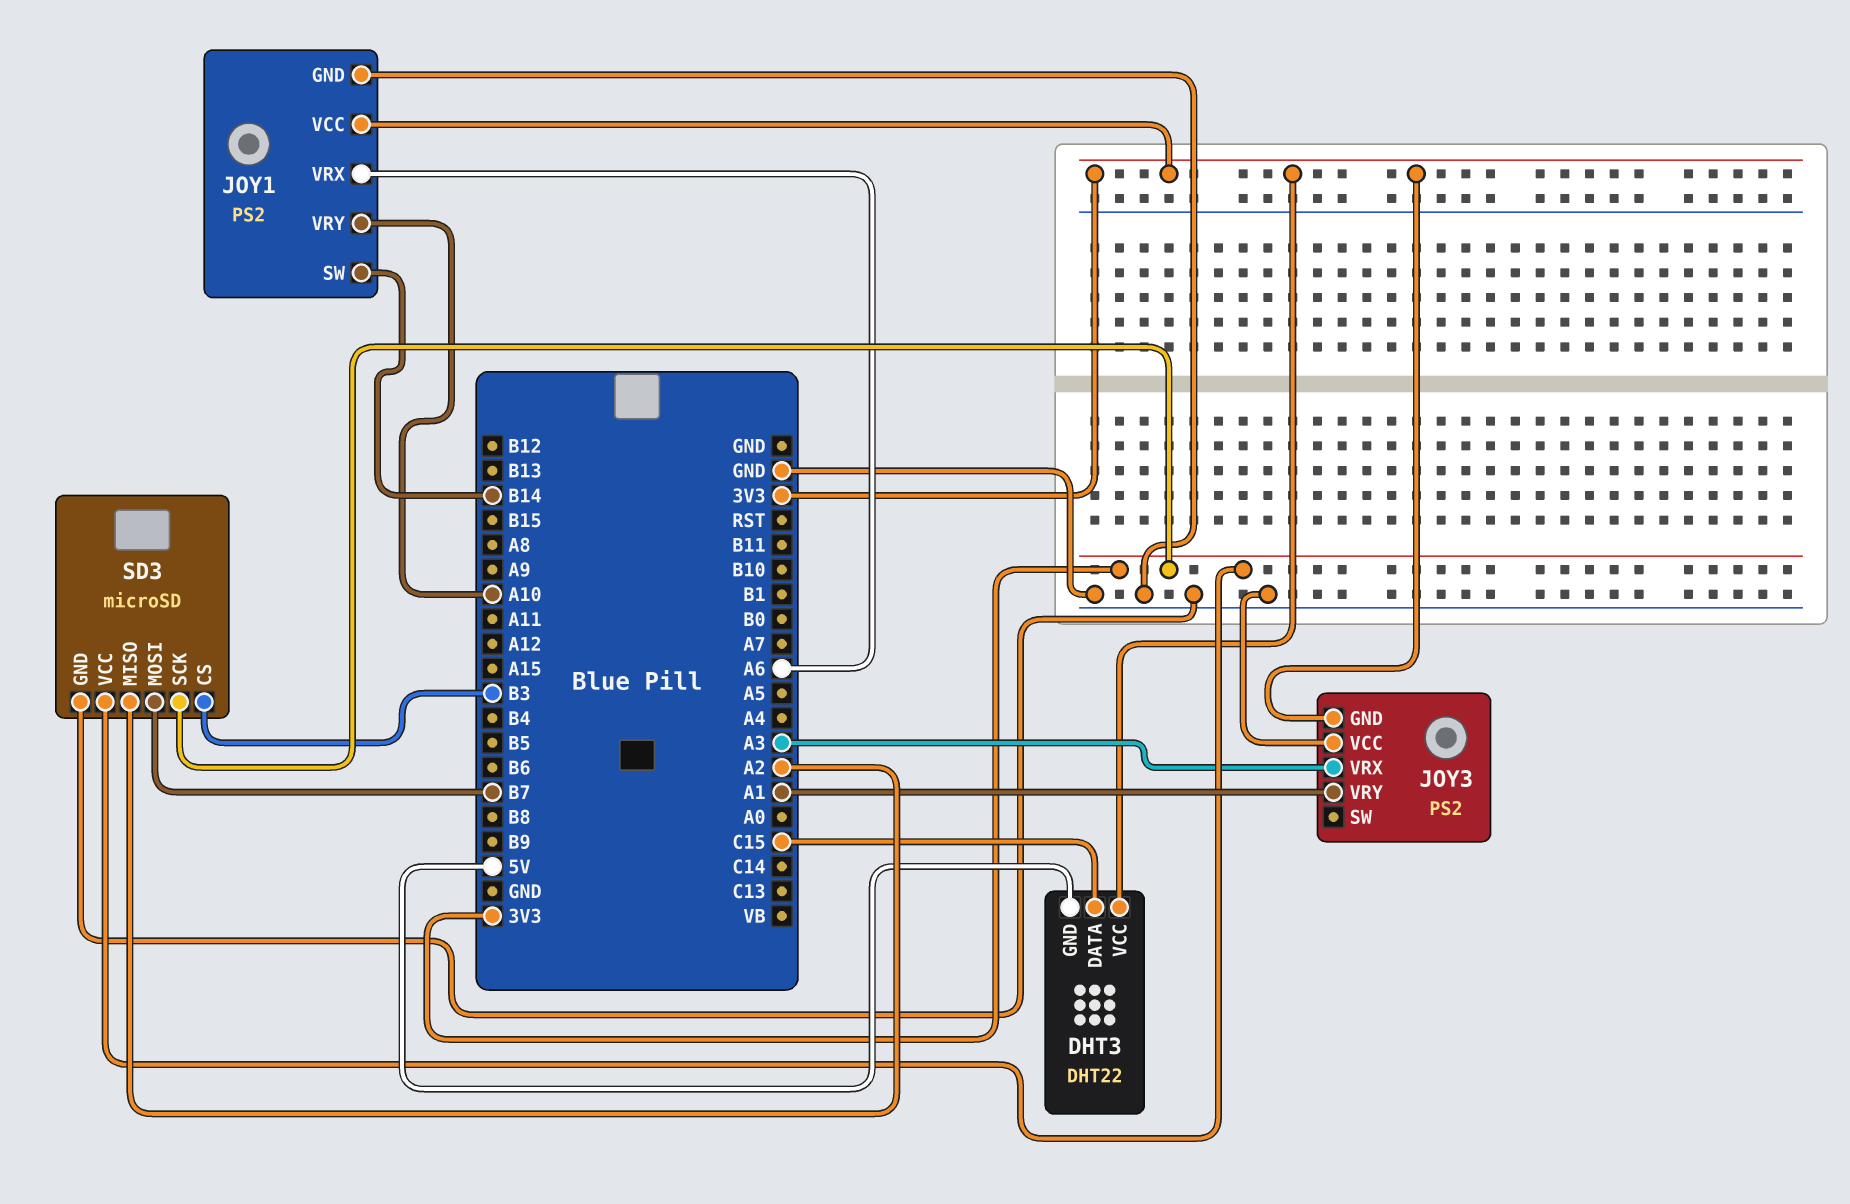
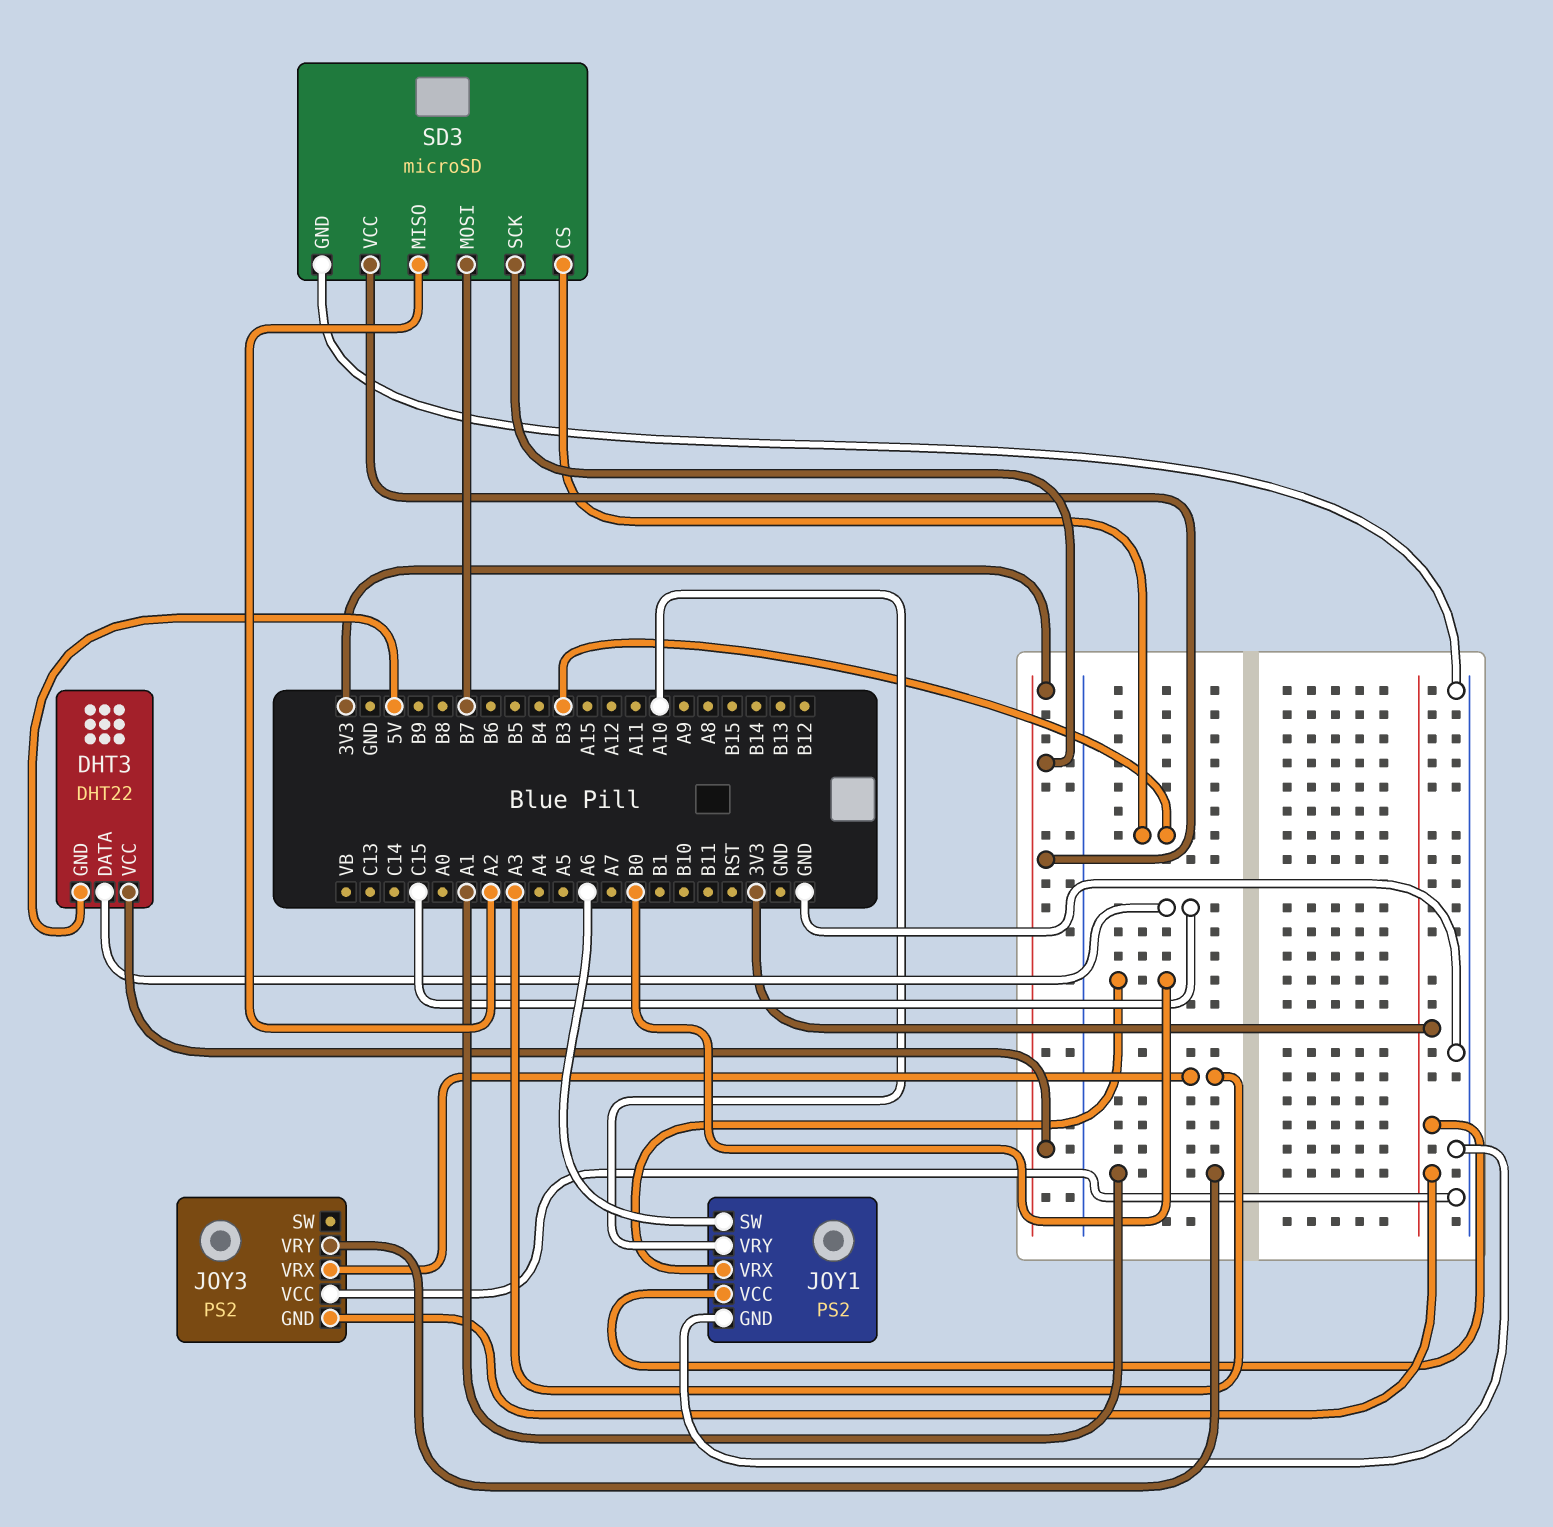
JOY1 pin SW: B14 -> A6
JOY1 pin VRX: A6 -> B0

